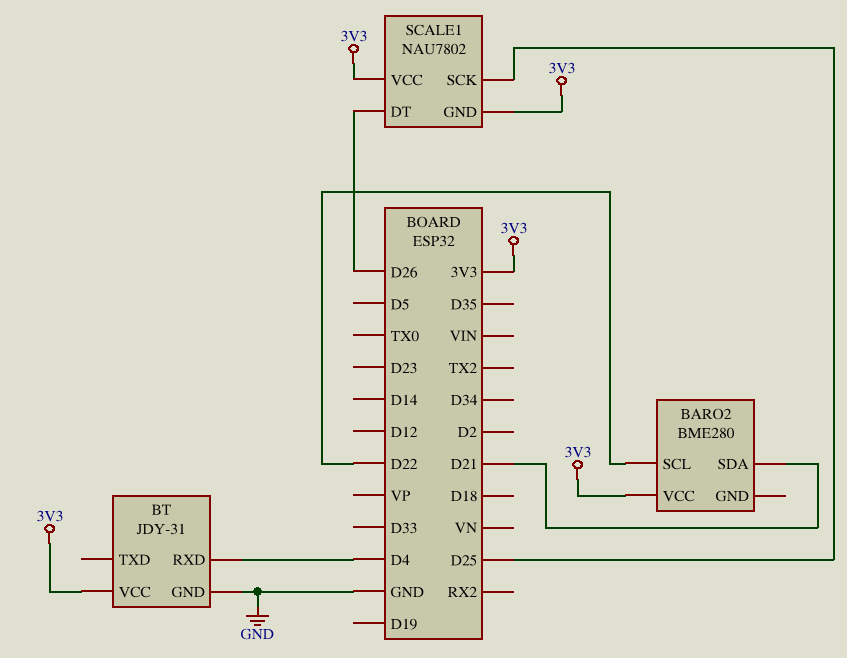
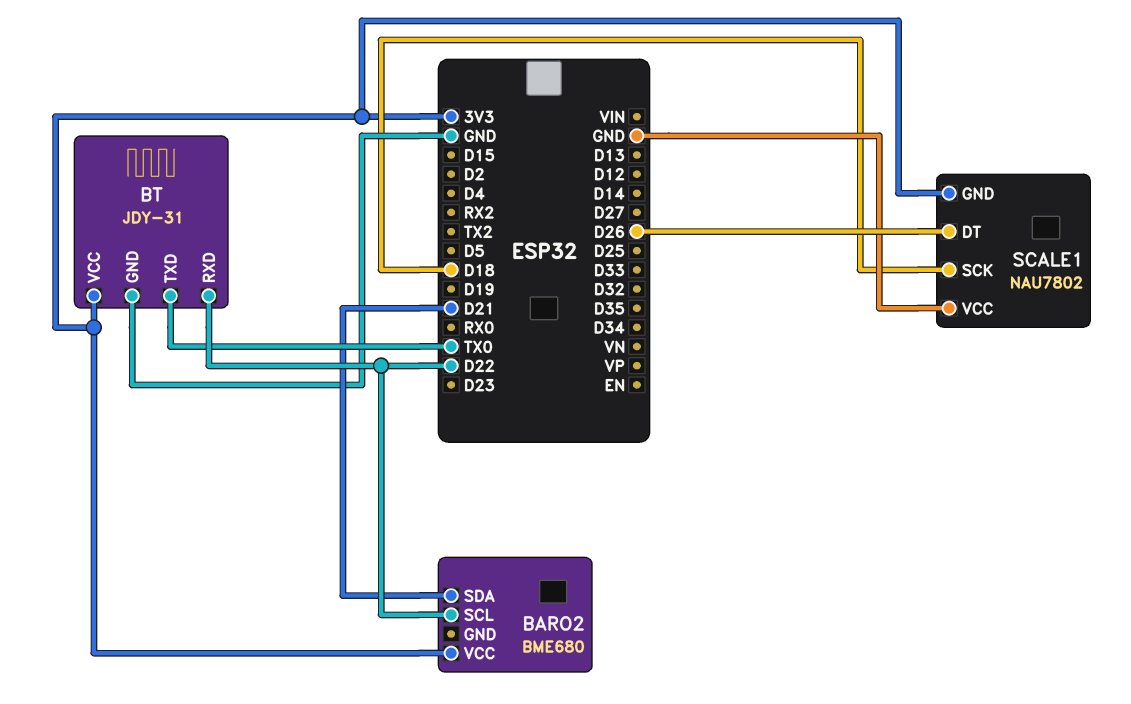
BARO2: BME280 -> BME680
BT pin RXD: D4 -> D22
BT pin TXD: none -> TX0
SCALE1 pin SCK: D25 -> D18
SCALE1 pin VCC: 3V3 -> GND

